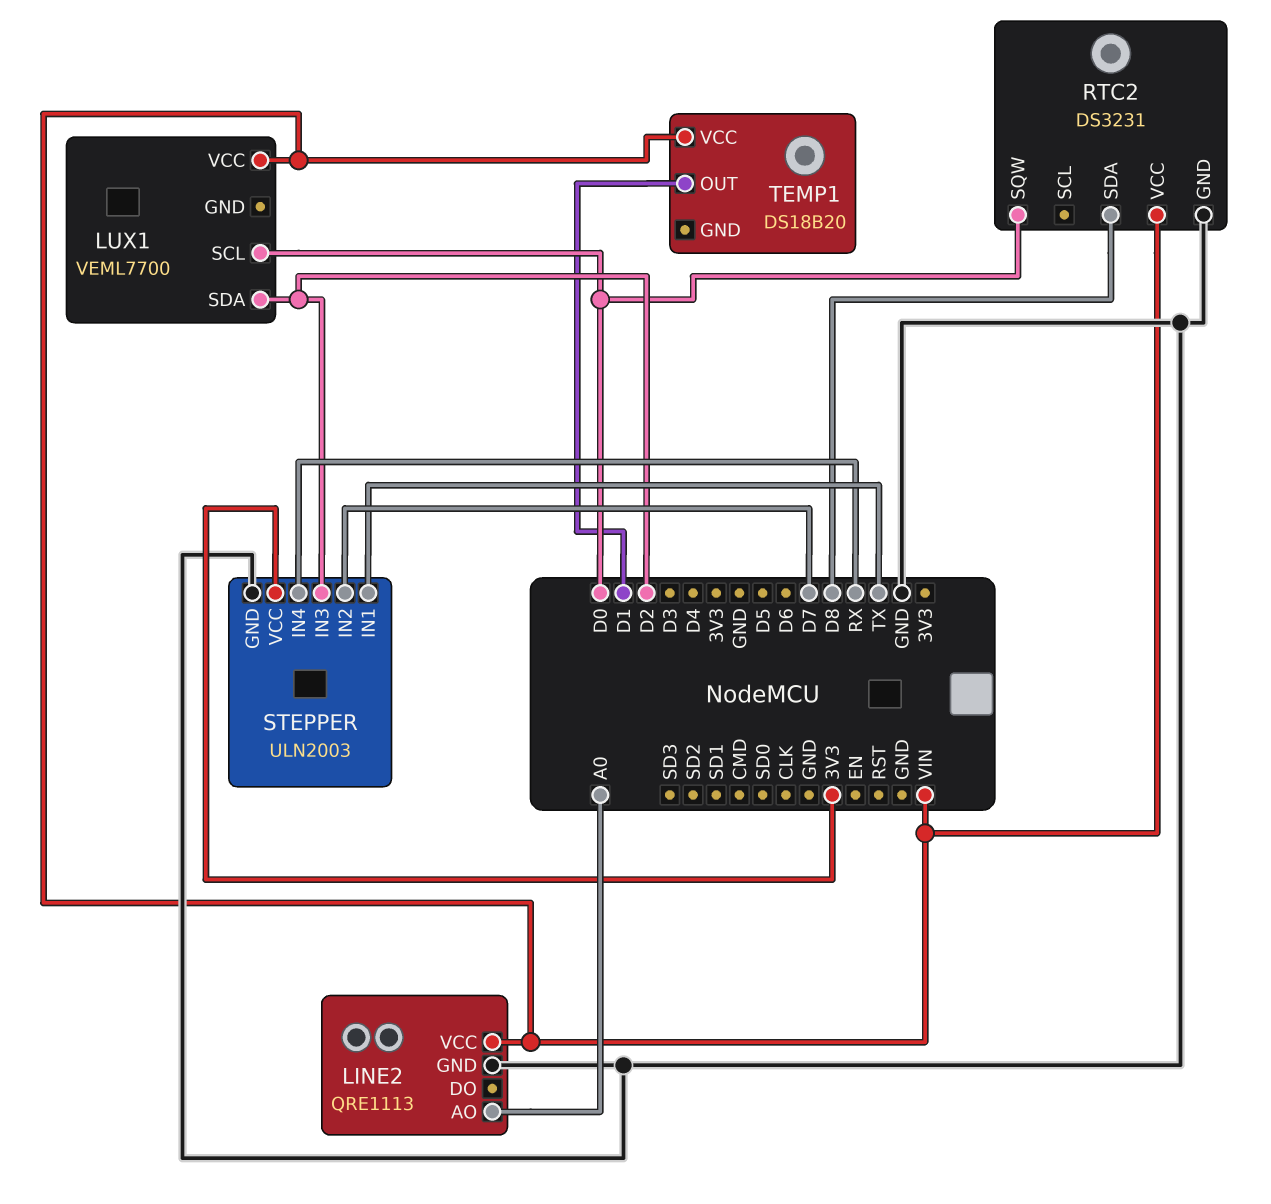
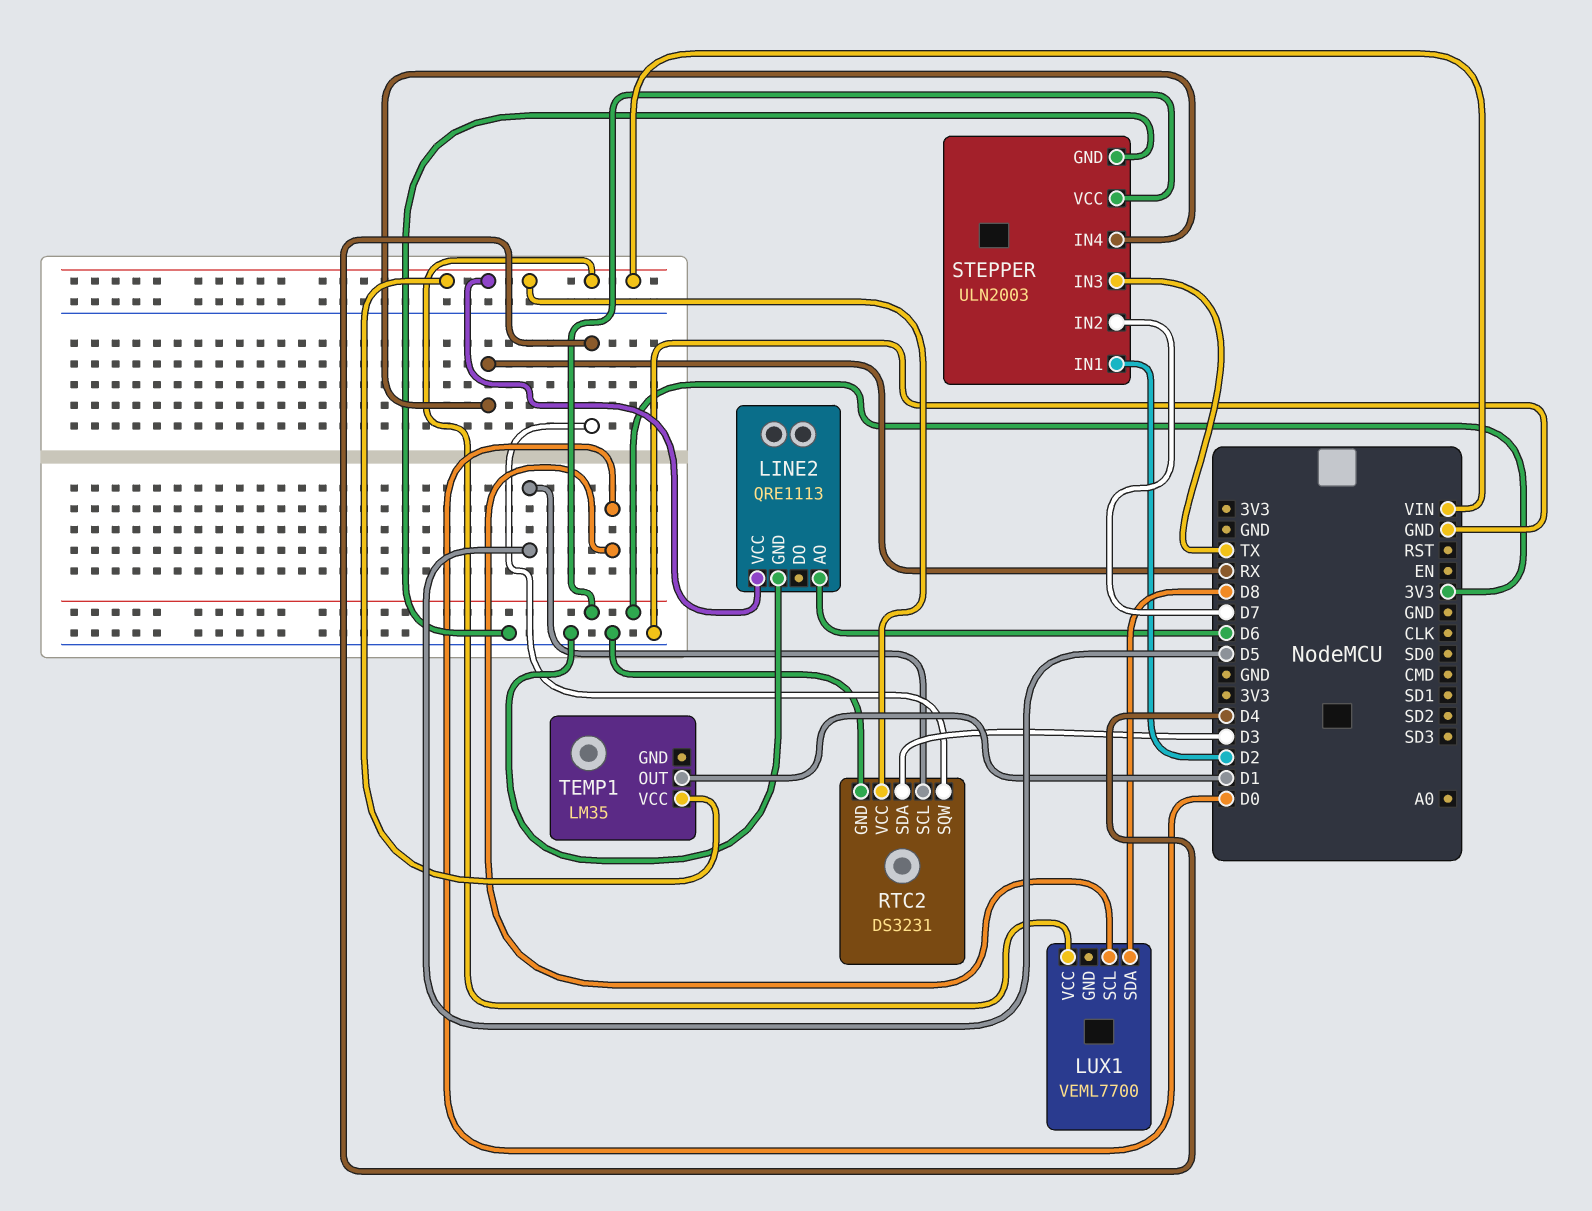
LINE2 pin AO: A0 -> D6
LUX1 pin SDA: D2 -> D8
RTC2 pin SCL: none -> D5
RTC2 pin SDA: D8 -> D3
RTC2 pin SQW: D0 -> D4
STEPPER pin IN1: TX -> D2
STEPPER pin IN3: D2 -> TX
TEMP1: DS18B20 -> LM35

